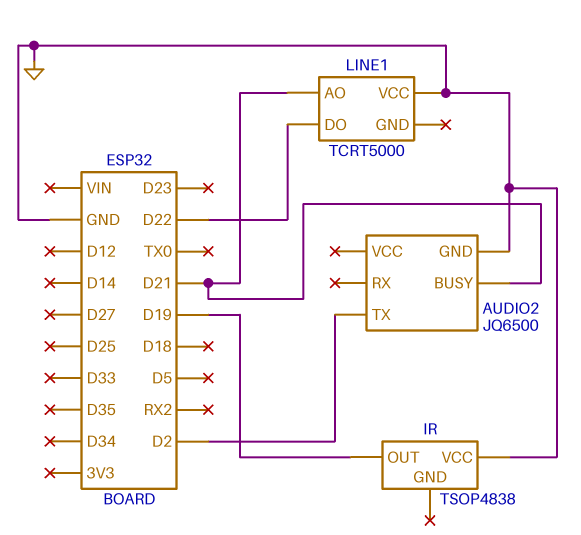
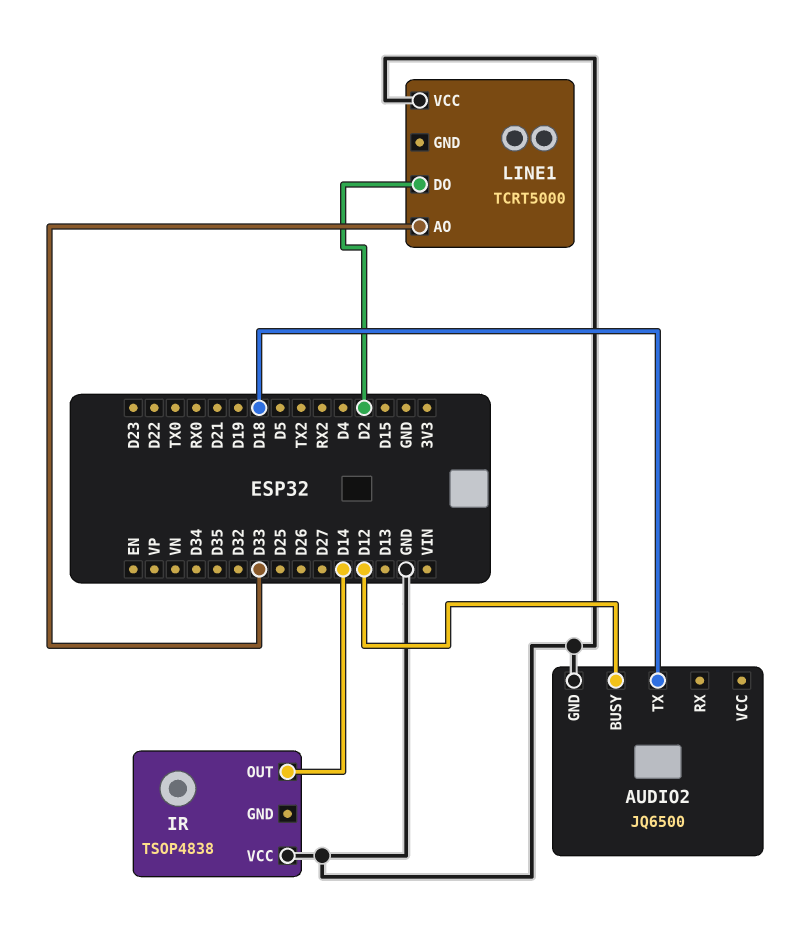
AUDIO2 pin BUSY: D21 -> D12
AUDIO2 pin TX: D2 -> D18
IR pin OUT: D19 -> D14
LINE1 pin AO: D21 -> D33
LINE1 pin DO: D22 -> D2

